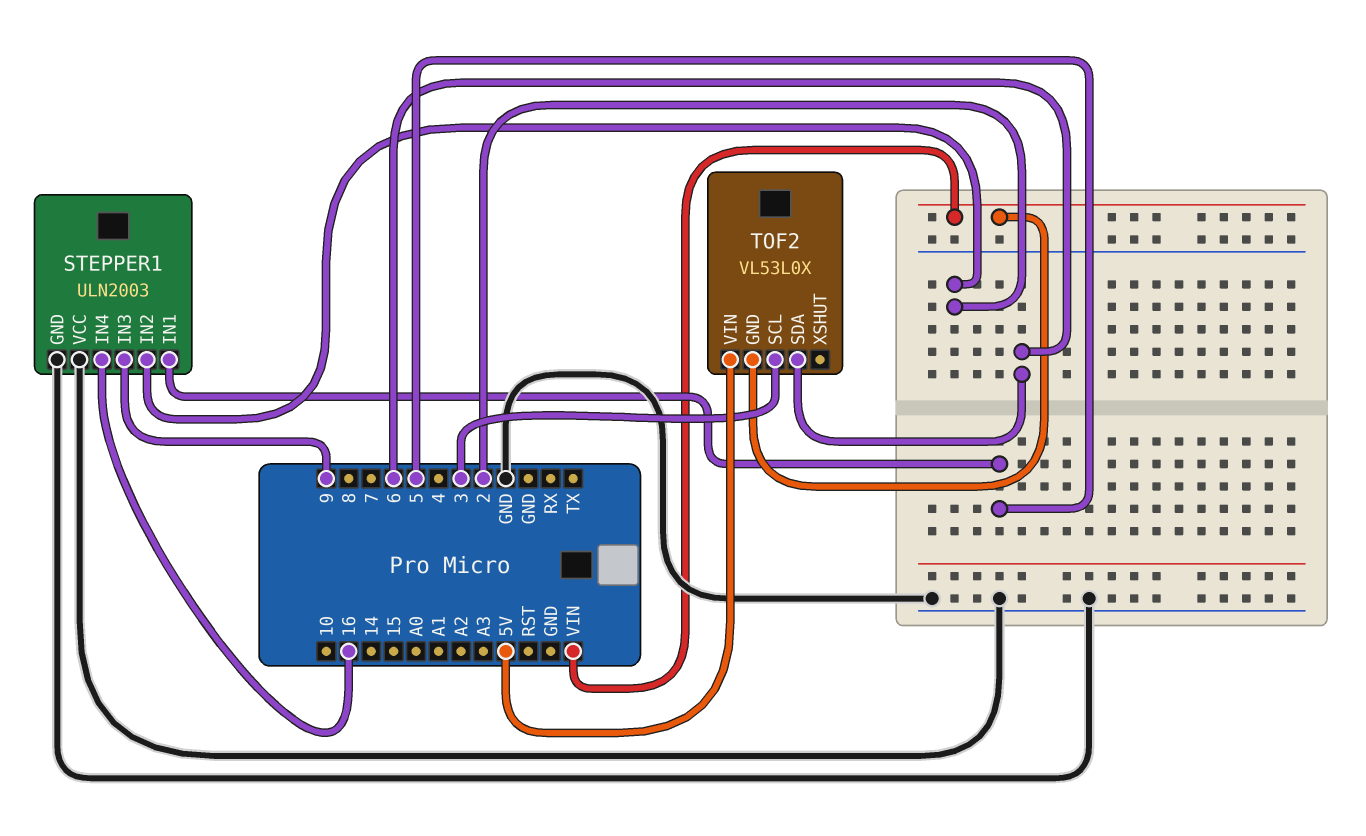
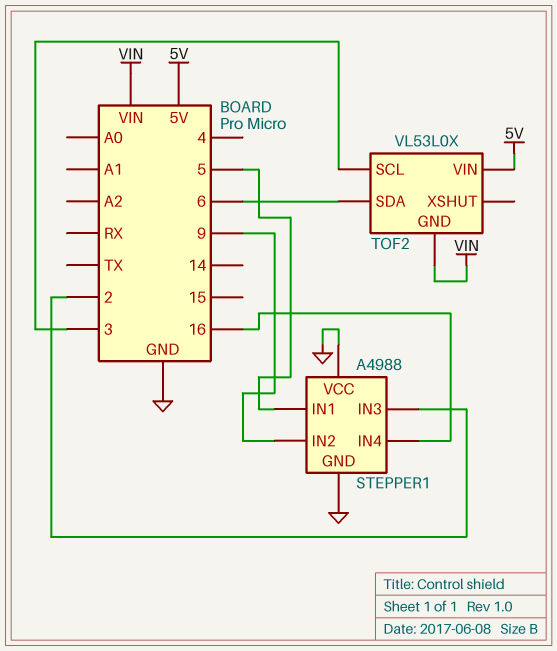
STEPPER1: ULN2003 -> A4988
STEPPER1 pin IN2: 2 -> 9
STEPPER1 pin IN3: 9 -> 2

